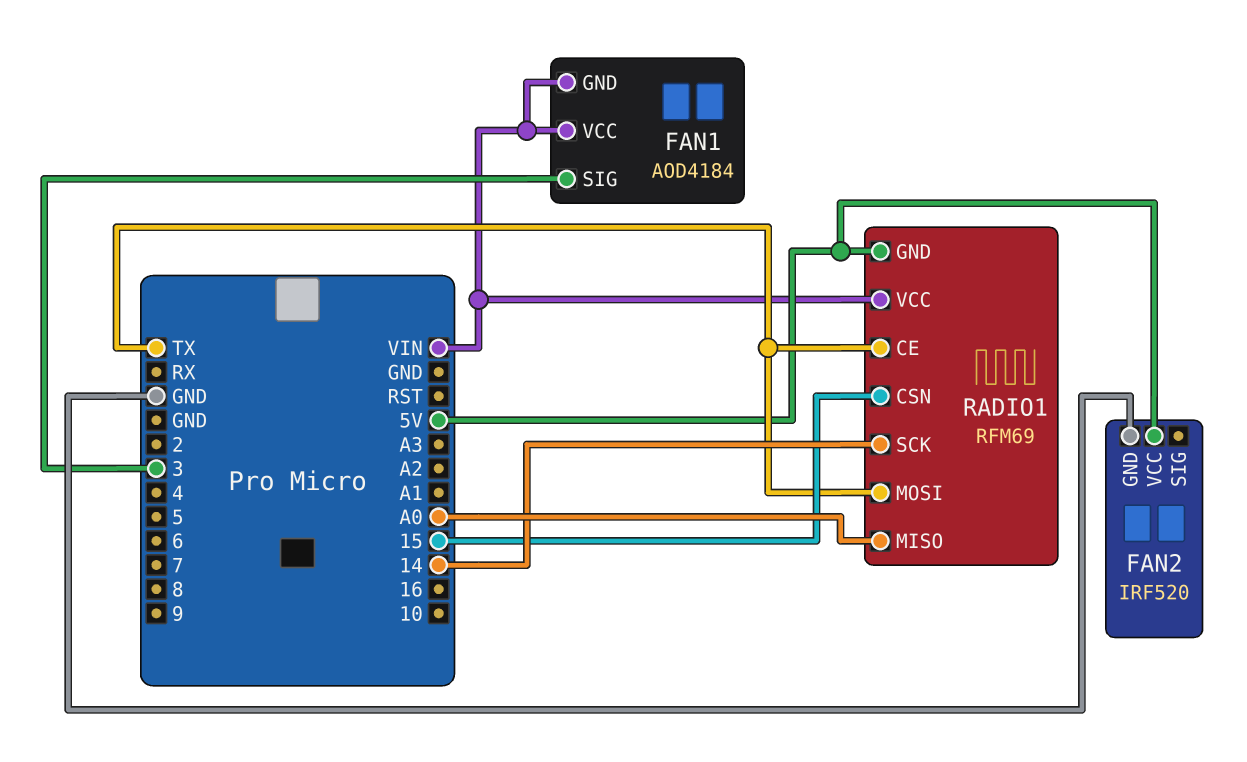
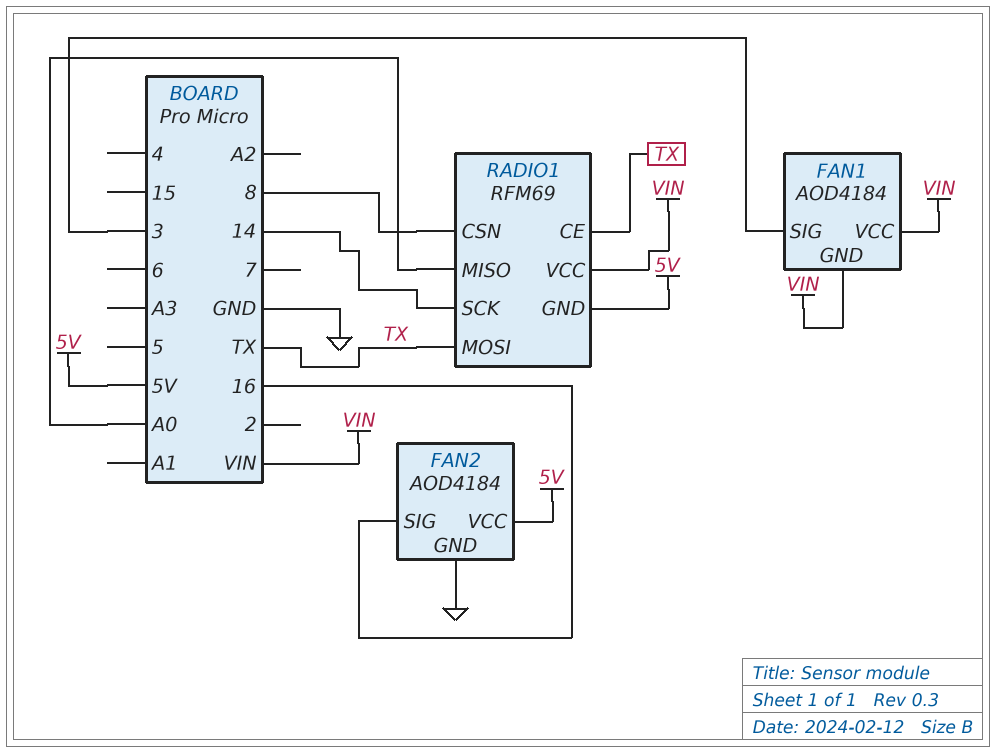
FAN2: IRF520 -> AOD4184
FAN2 pin SIG: none -> 16
RADIO1 pin CSN: 15 -> 8

